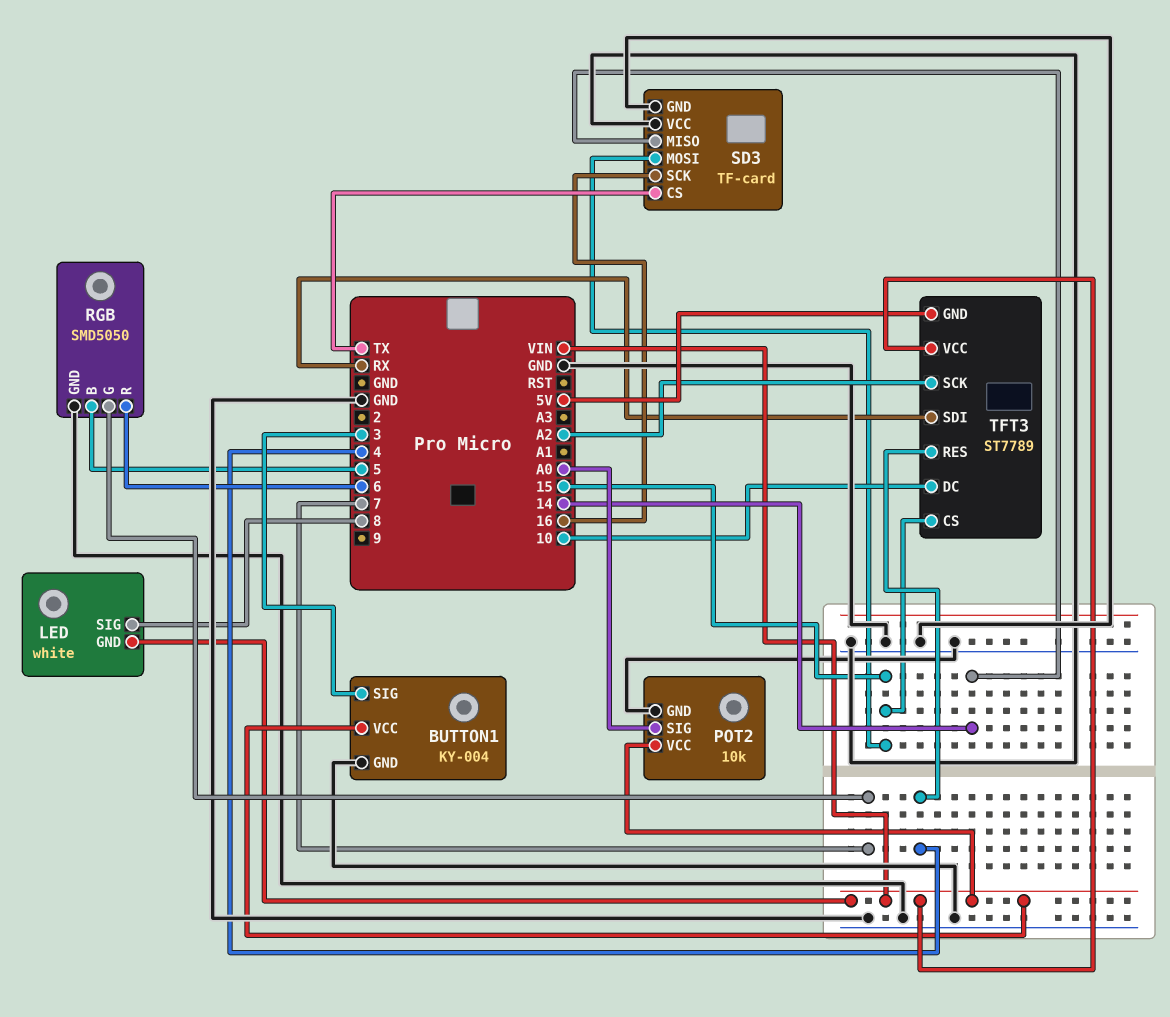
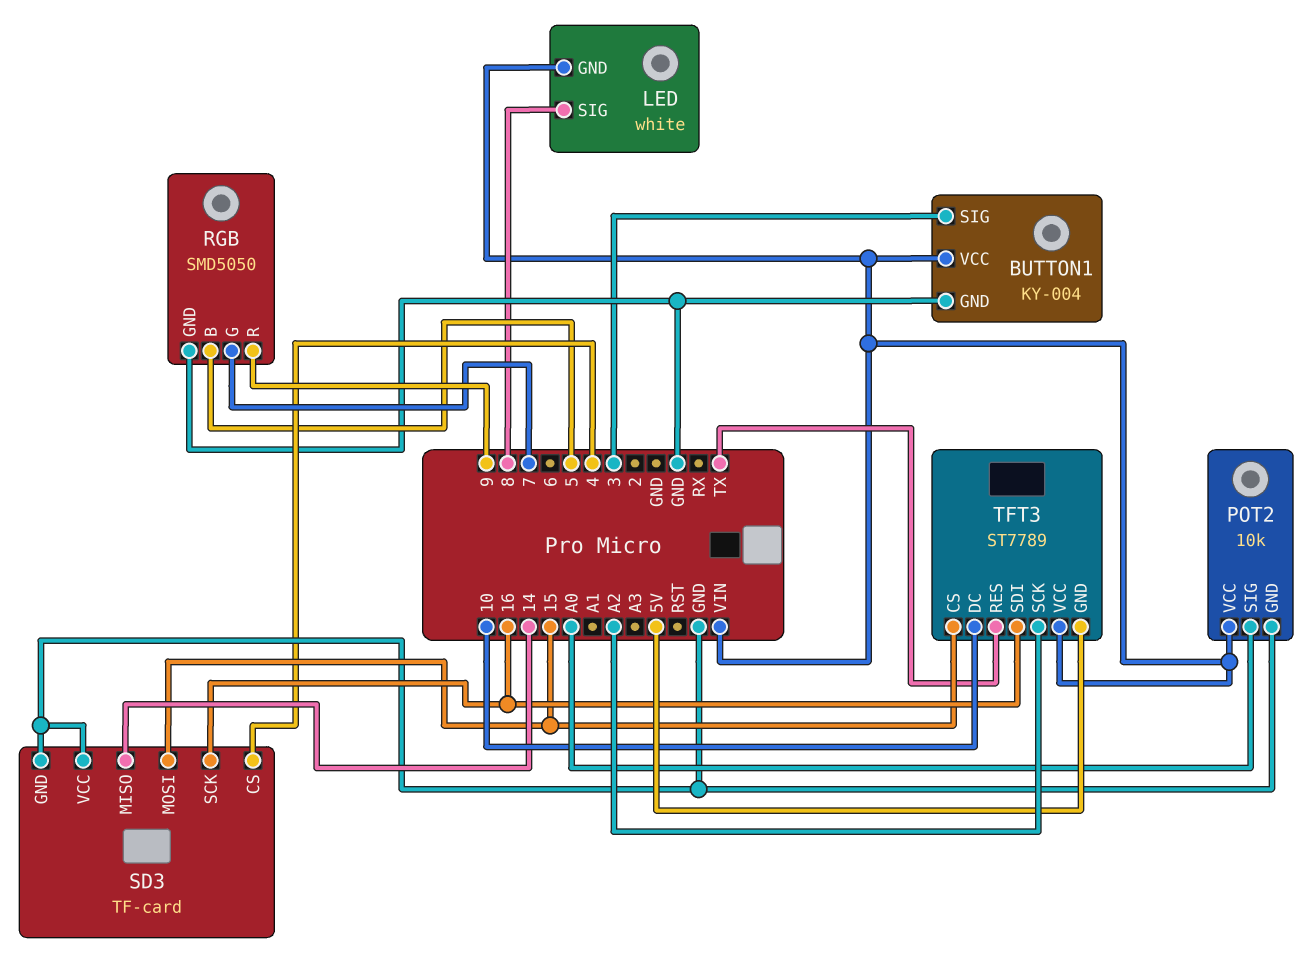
RGB pin R: 6 -> 9
SD3 pin CS: TX -> 4
TFT3 pin RES: 4 -> TX
TFT3 pin SDI: RX -> 16

